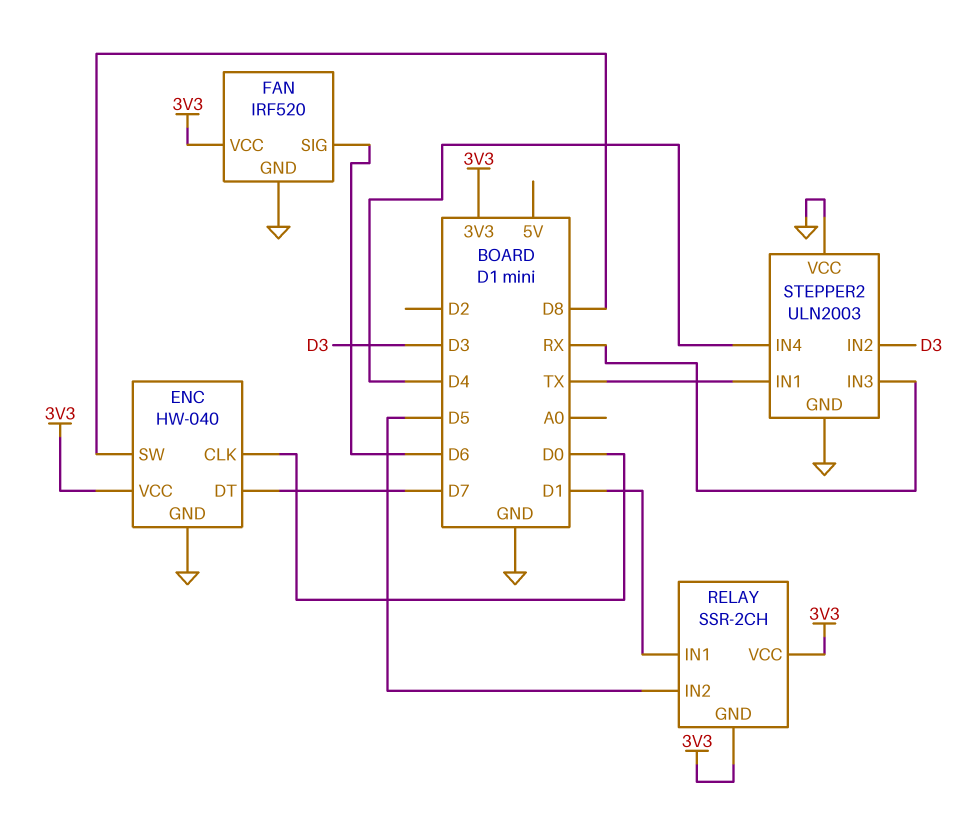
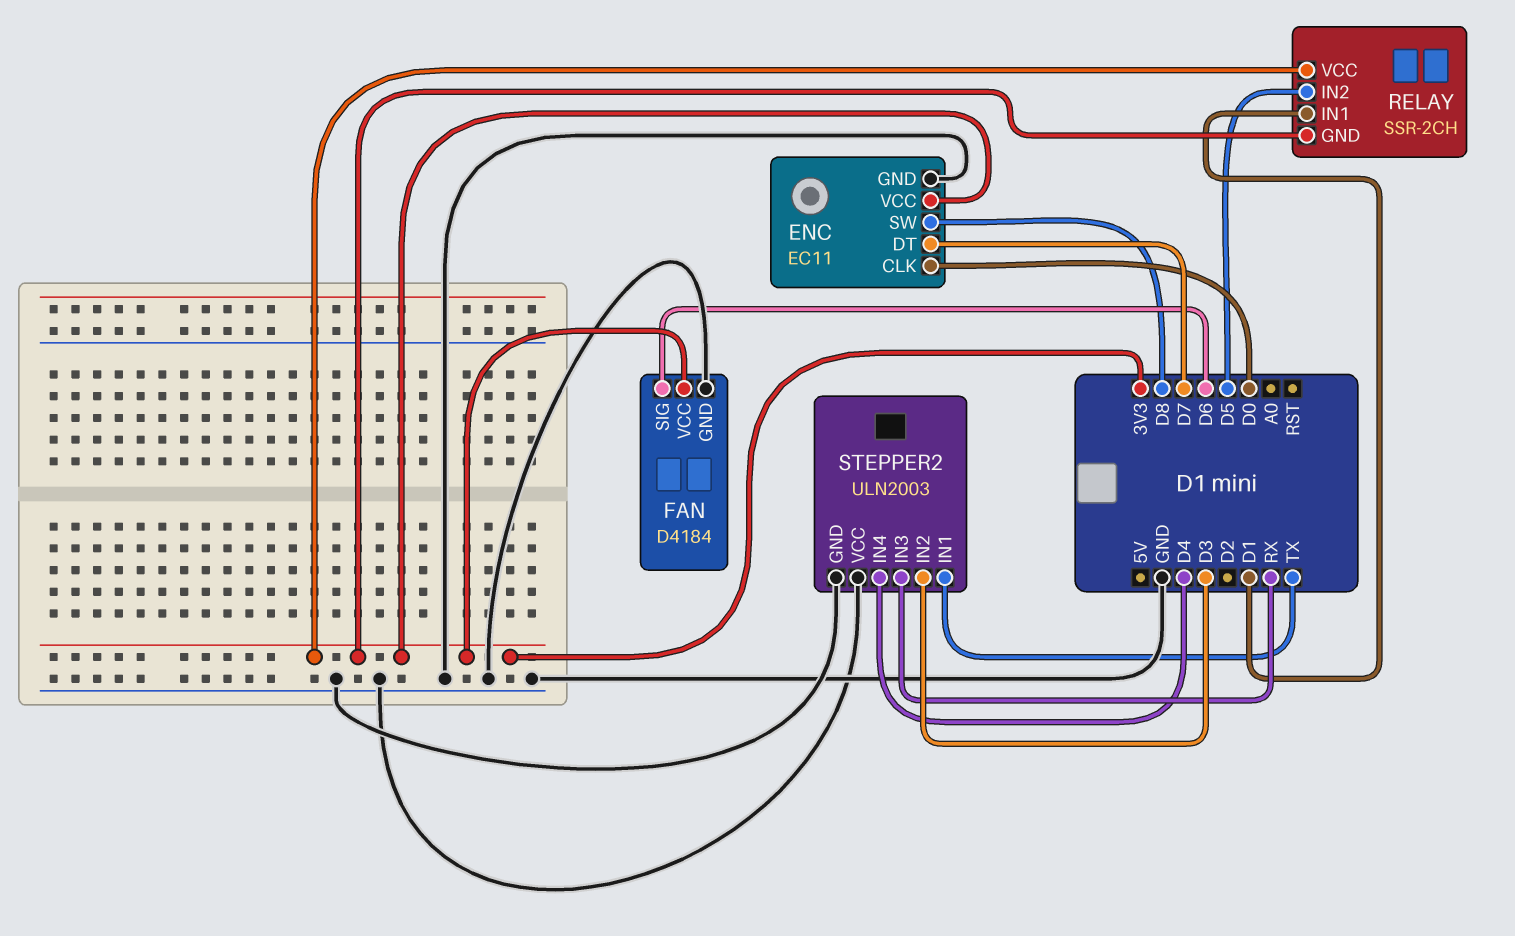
ENC: HW-040 -> EC11
FAN: IRF520 -> D4184

